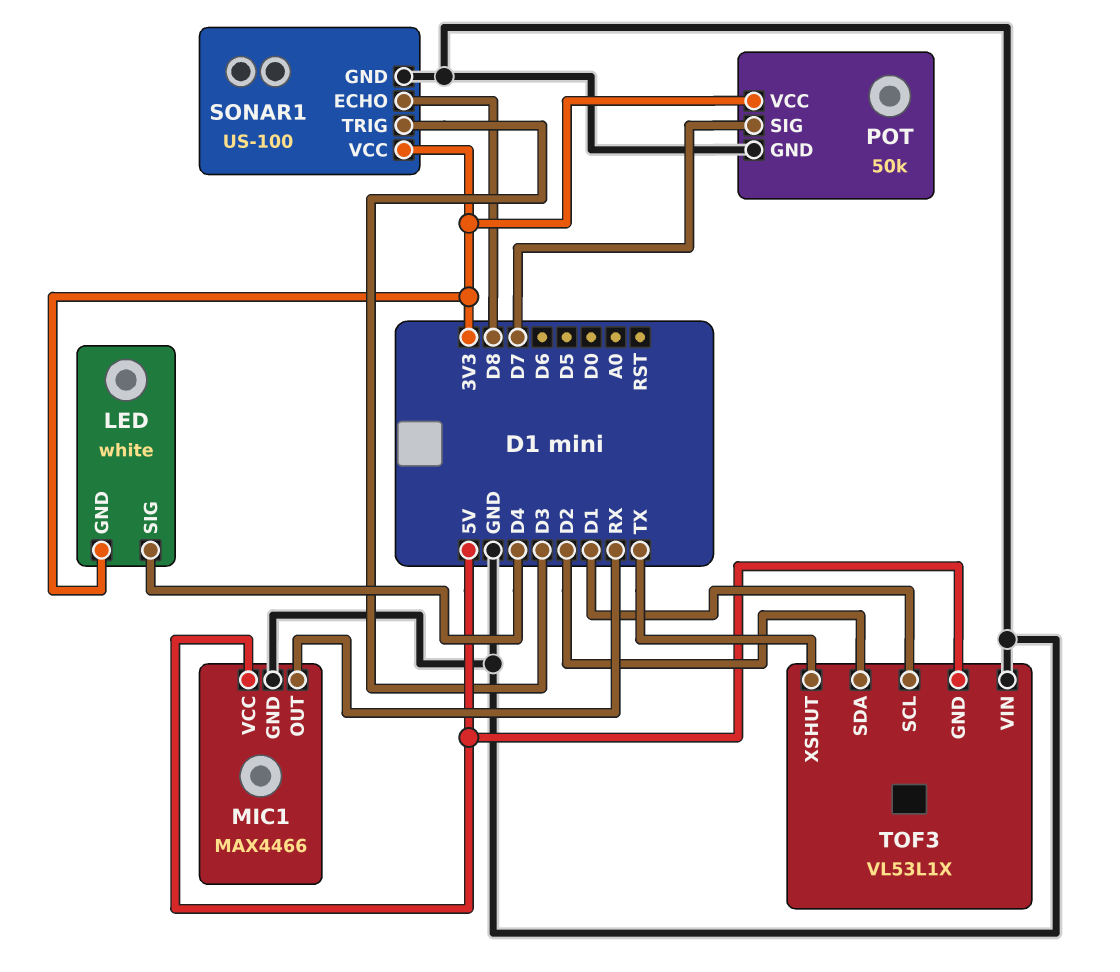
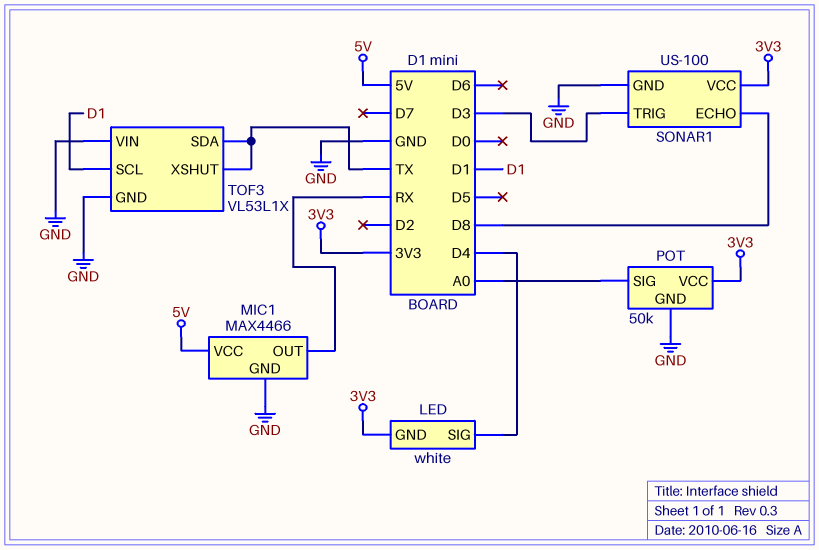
POT pin SIG: D7 -> A0
TOF3 pin GND: 5V -> GND
TOF3 pin SDA: D2 -> TX

